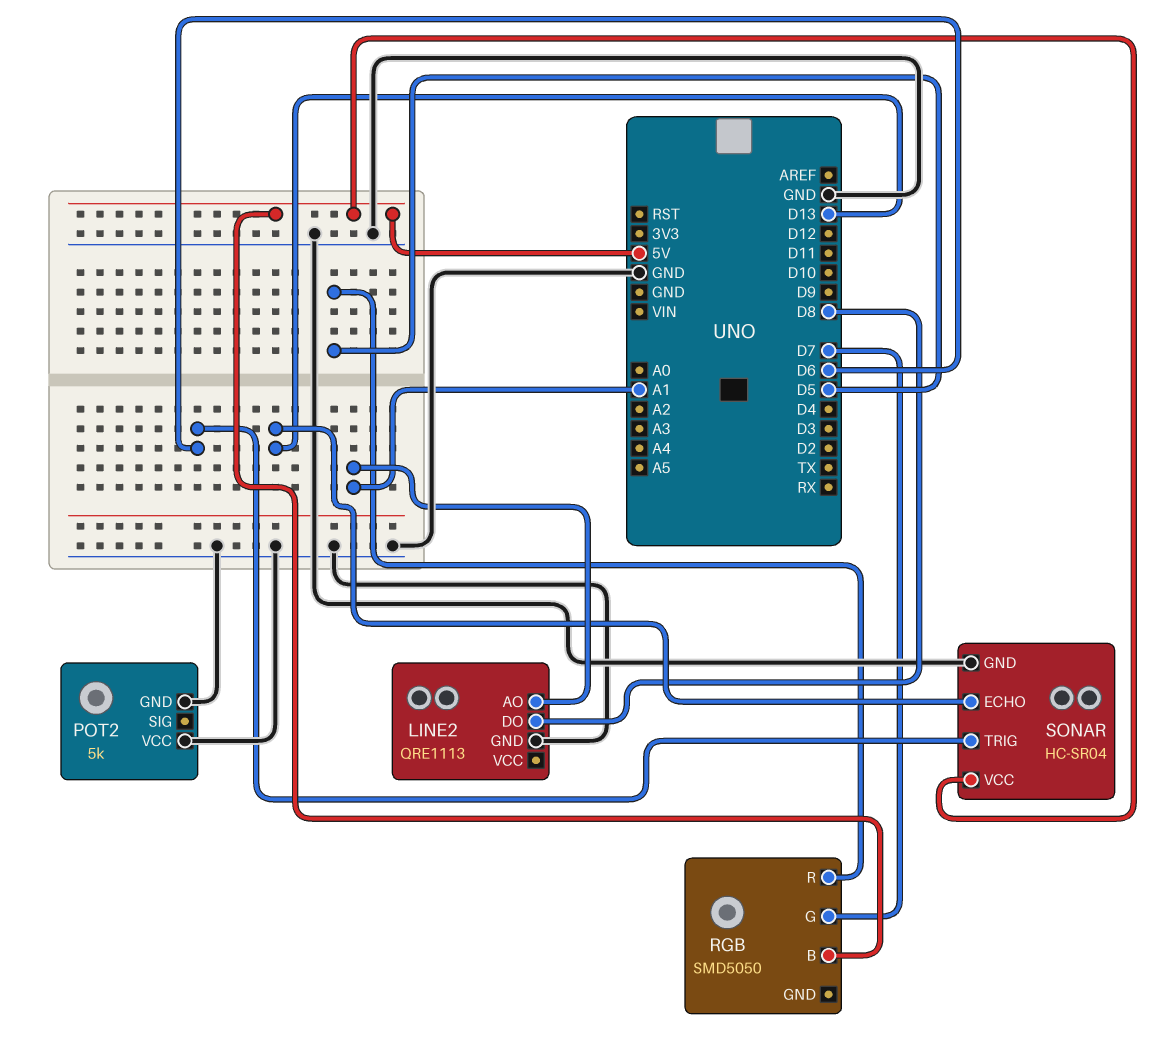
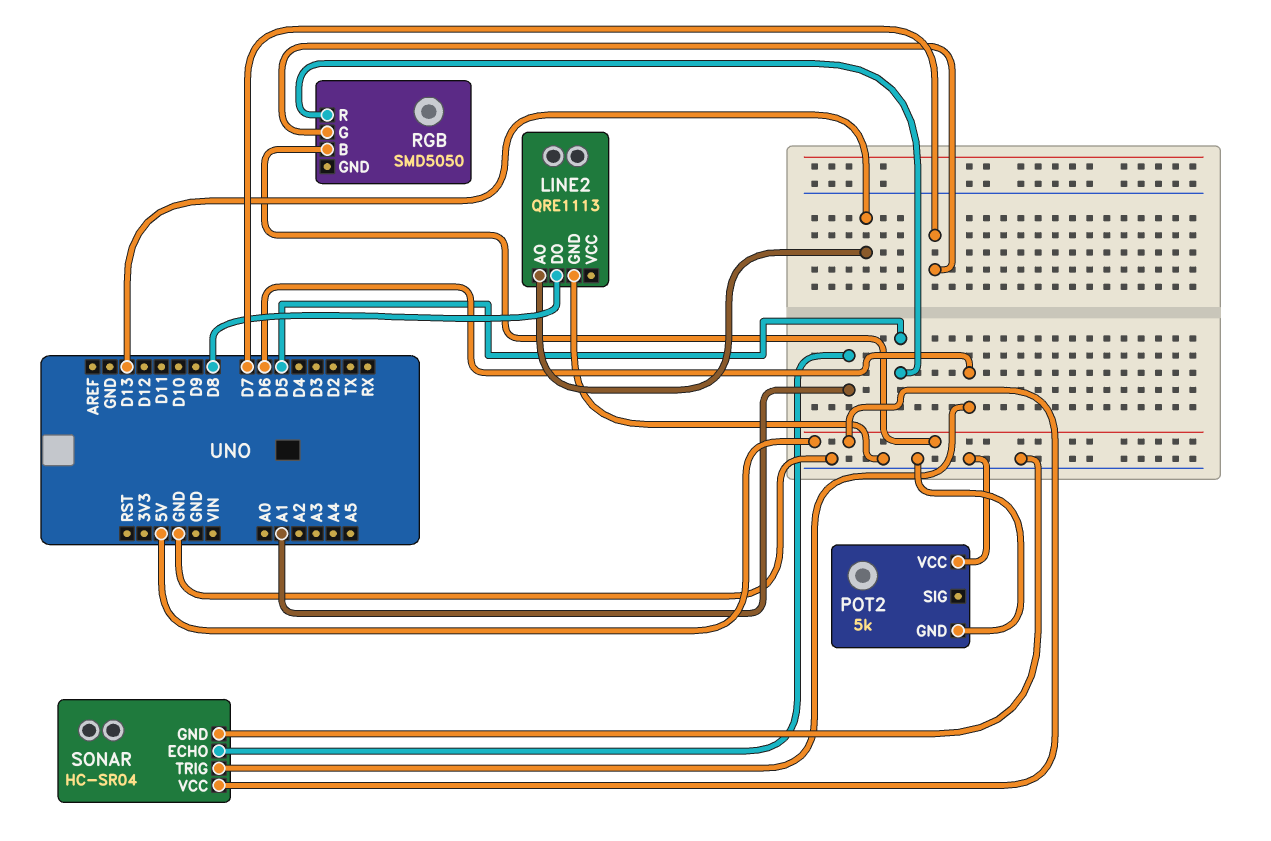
LINE2 pin AO: A1 -> D13
SONAR pin ECHO: D13 -> A1

